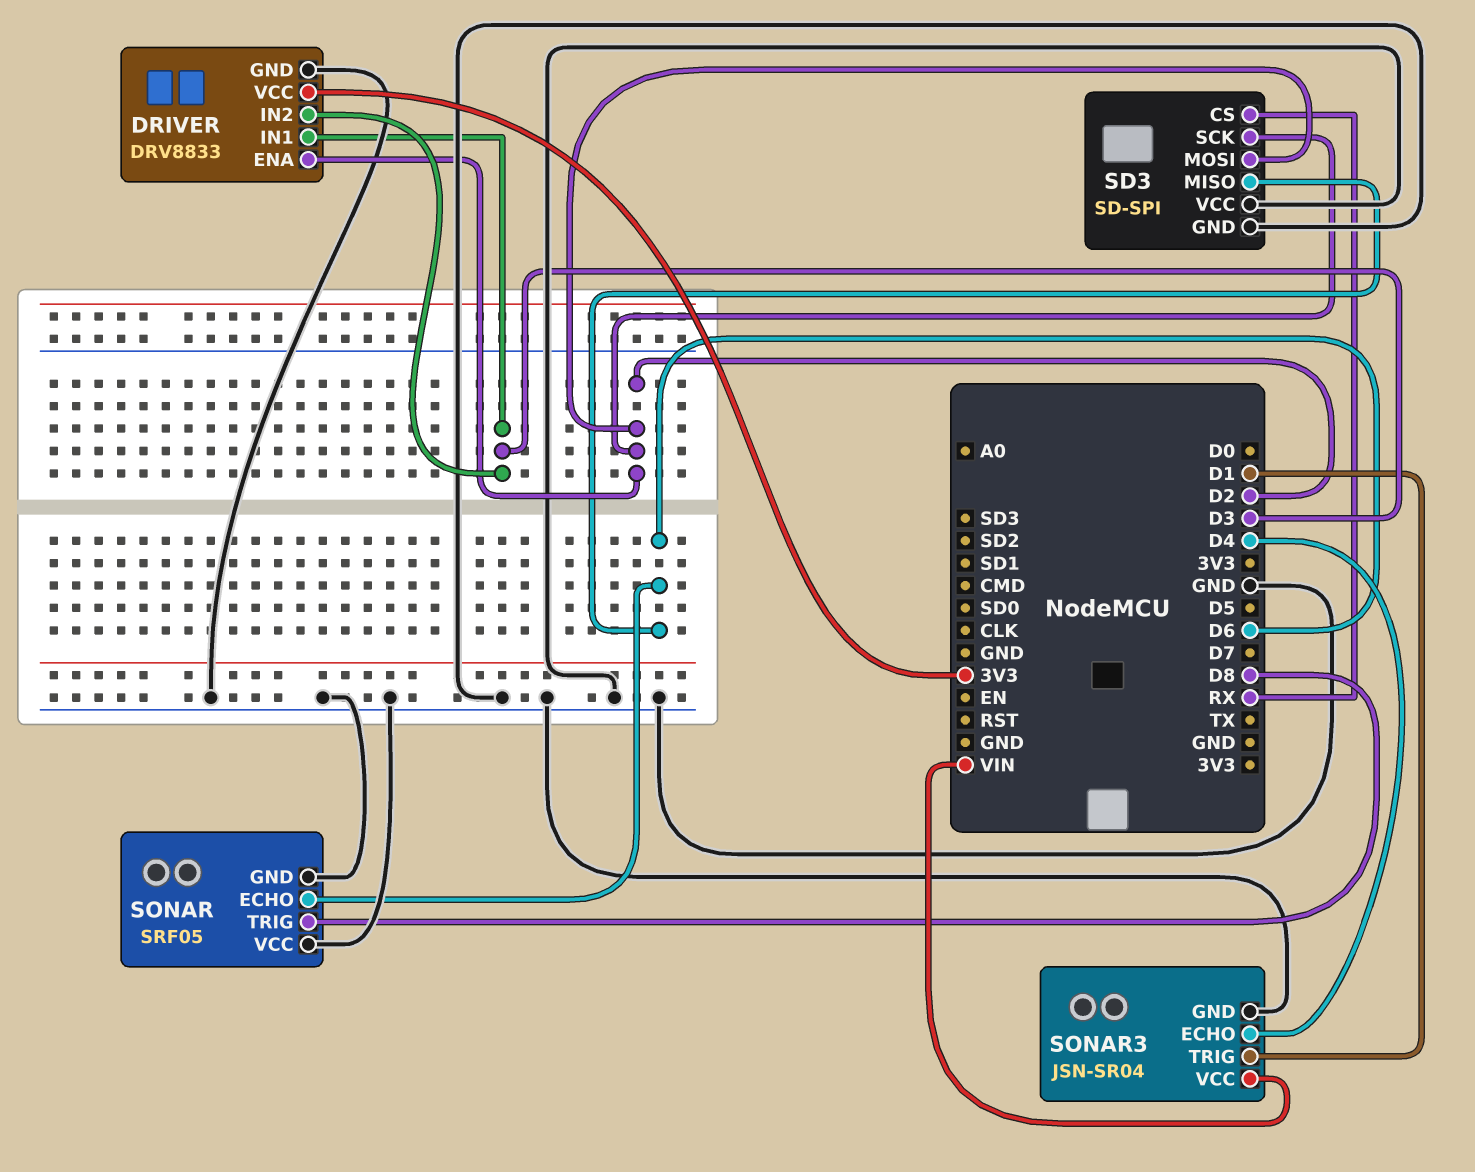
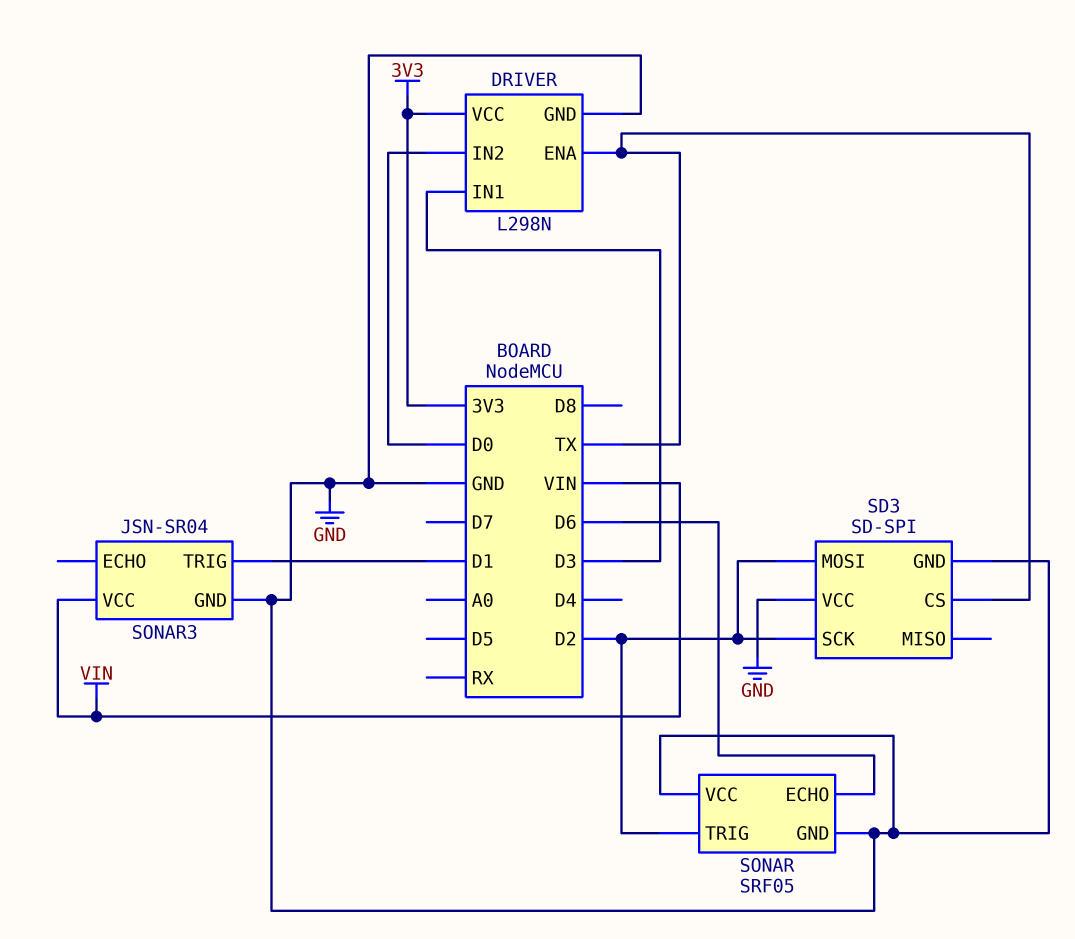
DRIVER: DRV8833 -> L298N
DRIVER pin ENA: D2 -> TX
DRIVER pin IN2: D3 -> D0
SD3 pin CS: RX -> TX
SD3 pin MISO: D6 -> none
SONAR pin TRIG: D8 -> D2
SONAR3 pin ECHO: D4 -> none

